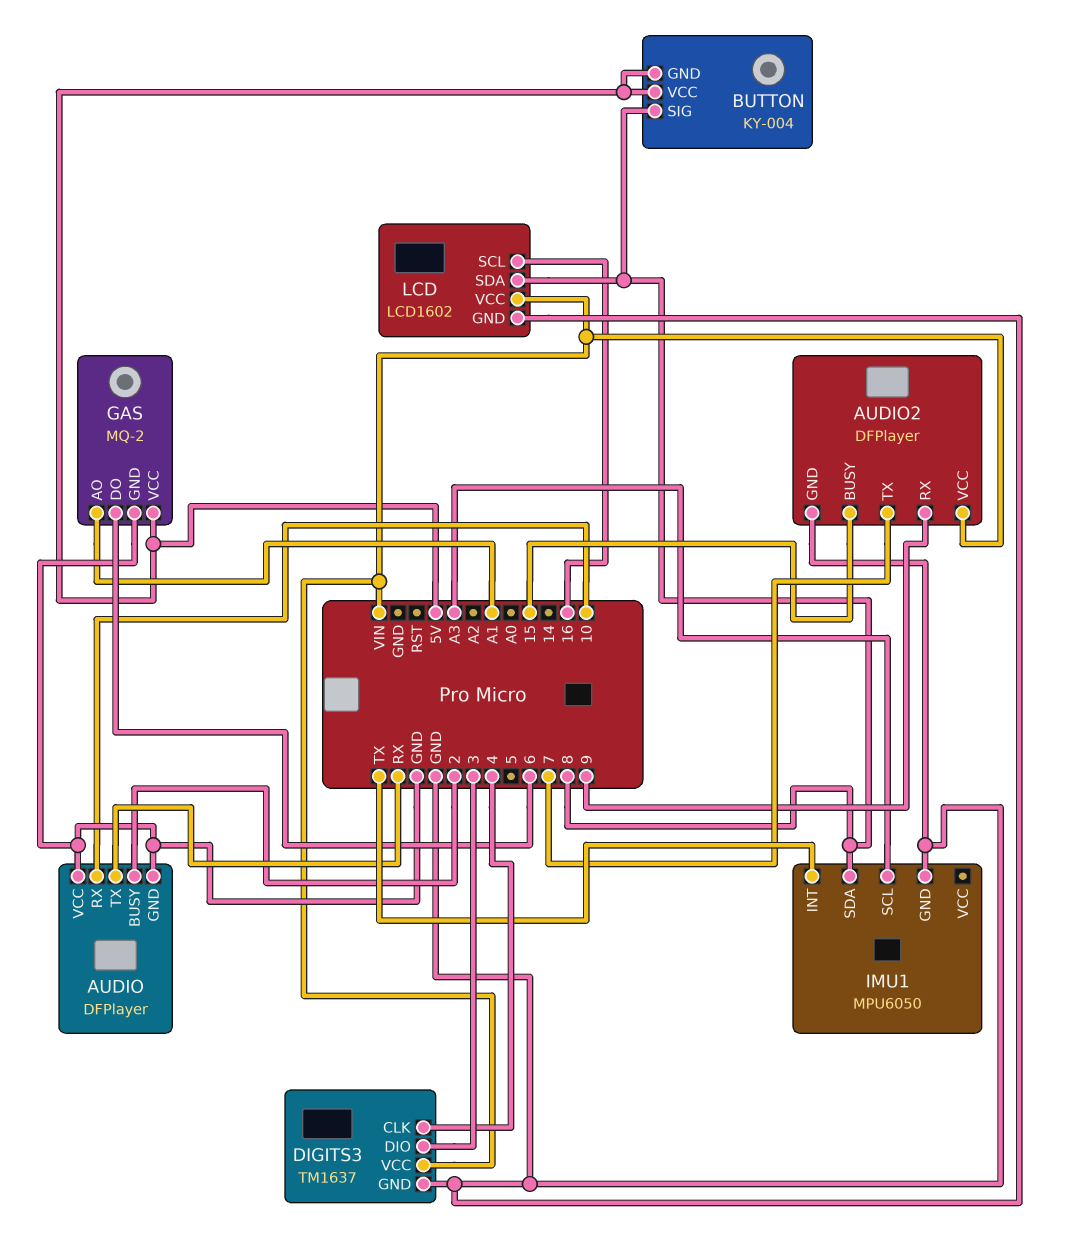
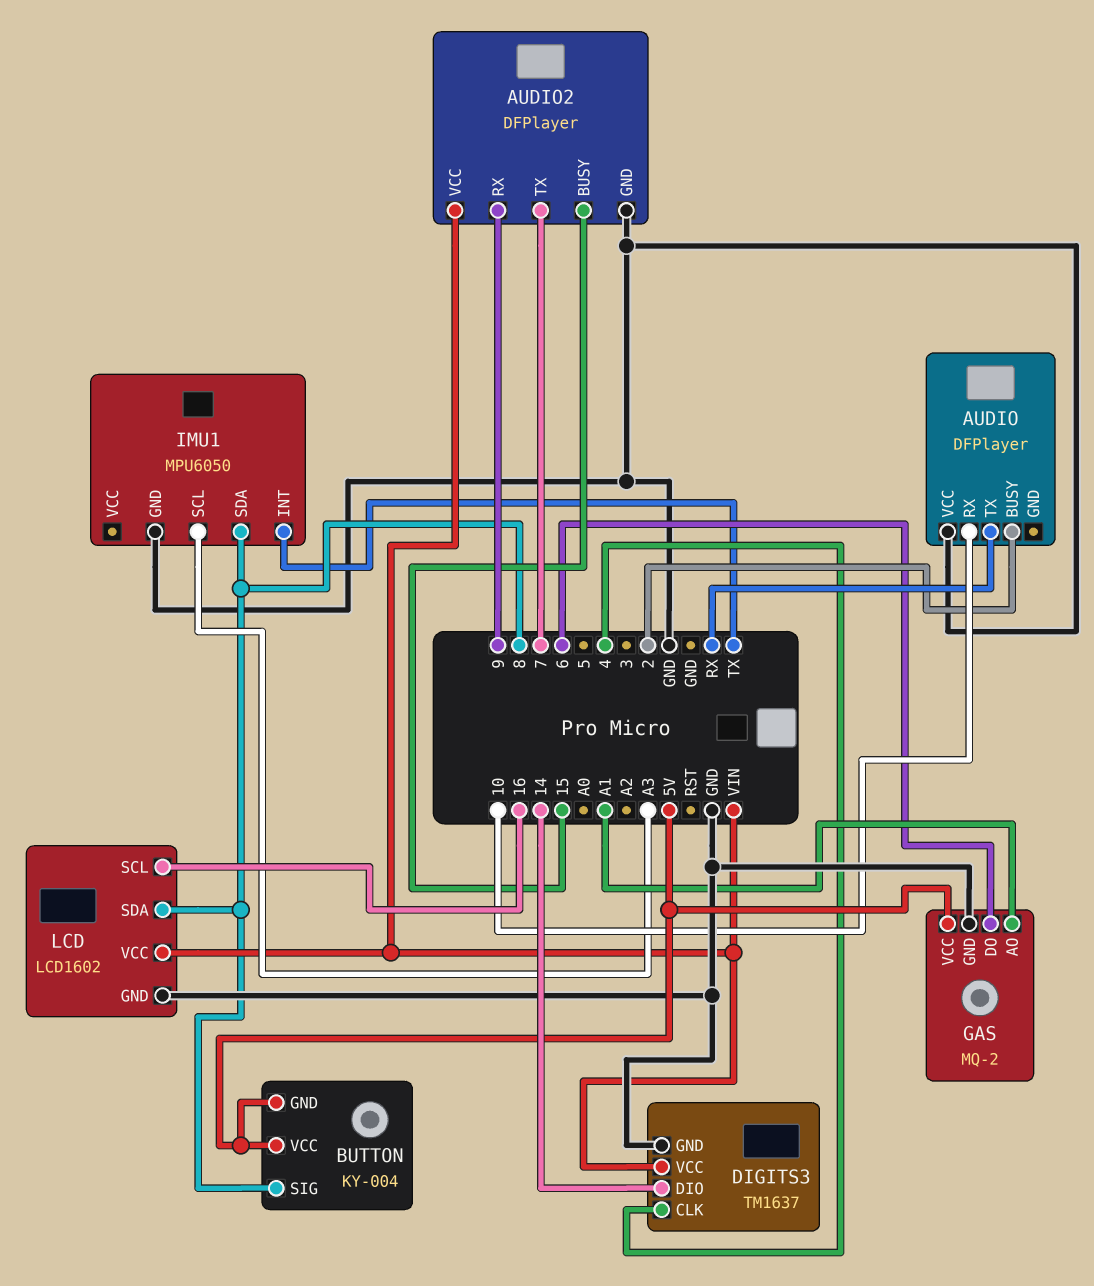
AUDIO pin GND: GND -> none
DIGITS3 pin DIO: 3 -> 14

